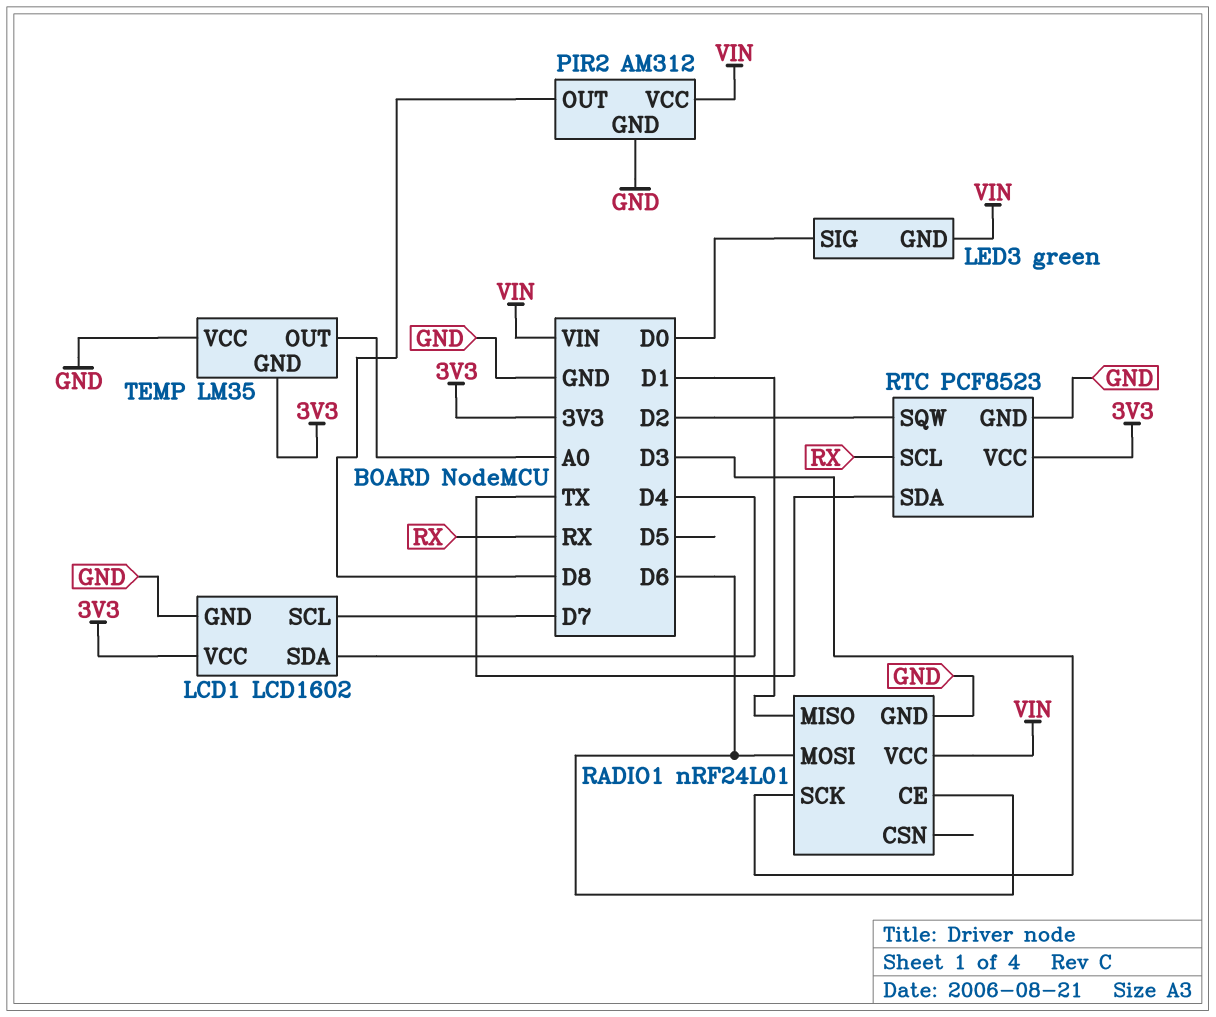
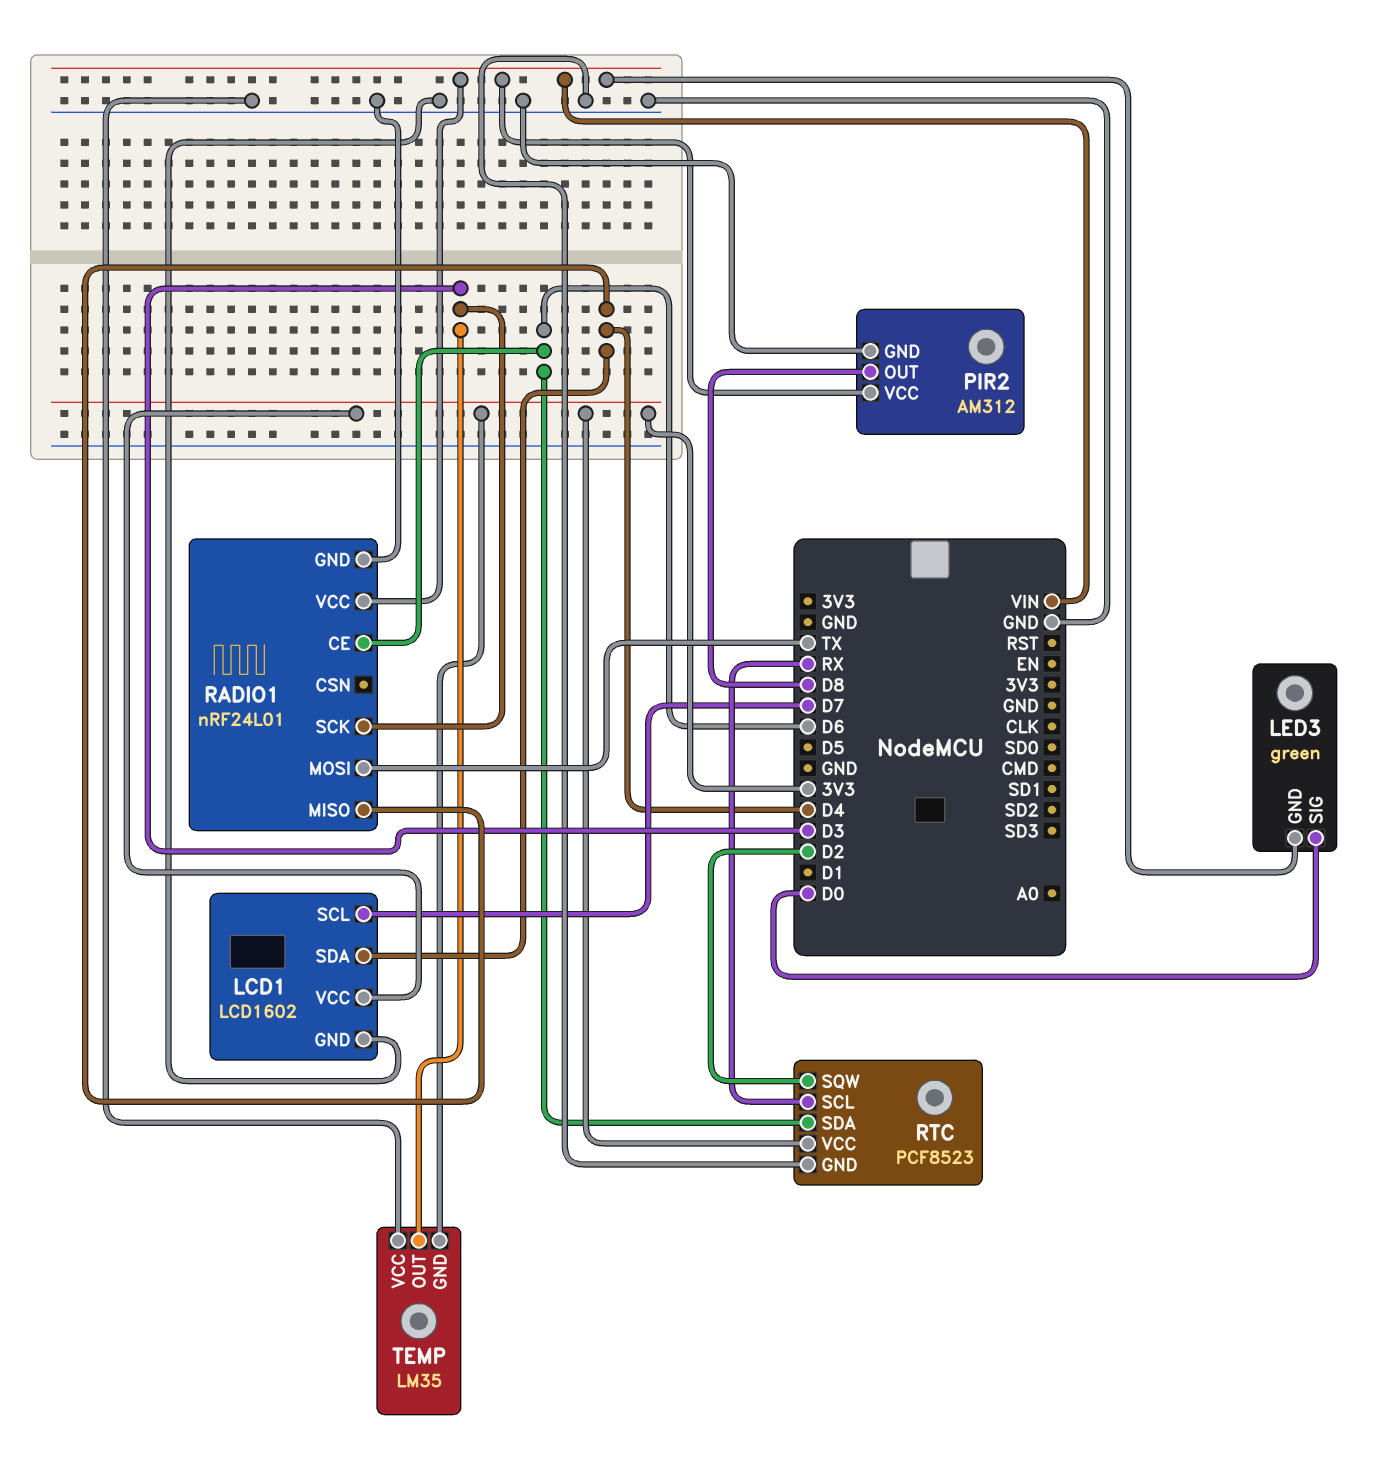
RADIO1 pin MISO: D1 -> D4
RADIO1 pin MOSI: D6 -> TX
RTC pin SDA: TX -> D6
TEMP pin OUT: A0 -> D3

